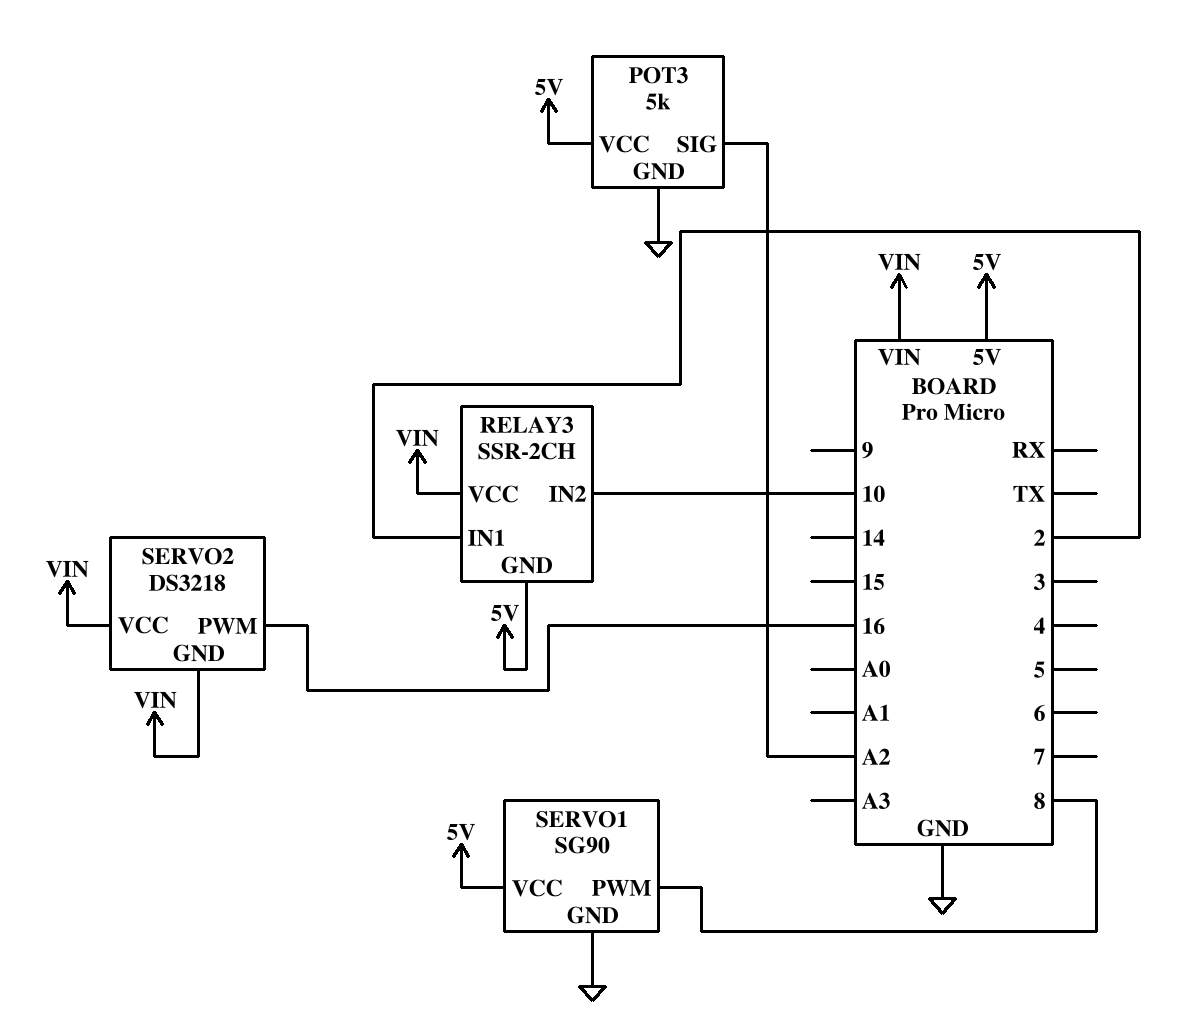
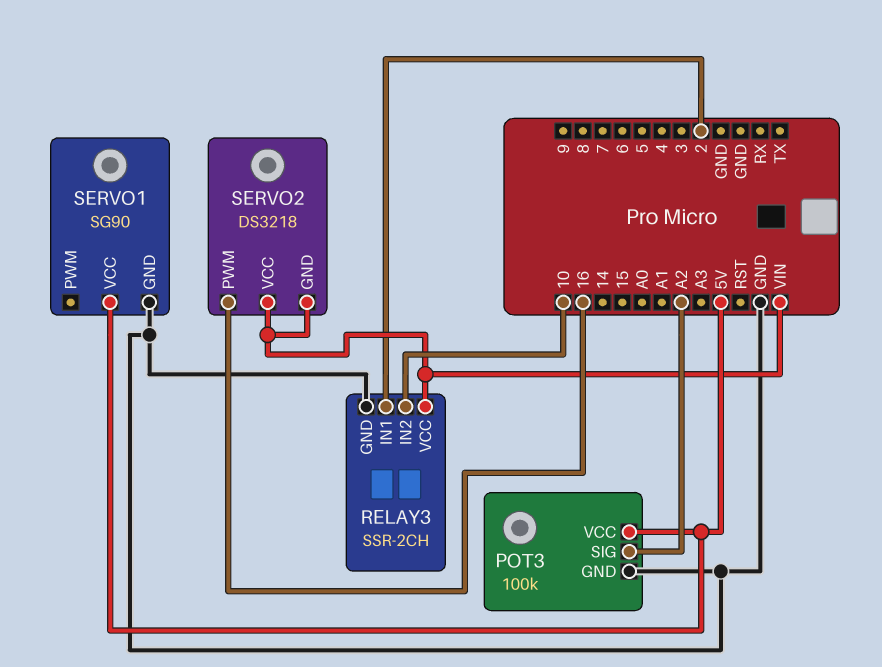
POT3: 5k -> 100k
RELAY3 pin GND: 5V -> GND
SERVO1 pin PWM: 8 -> none

